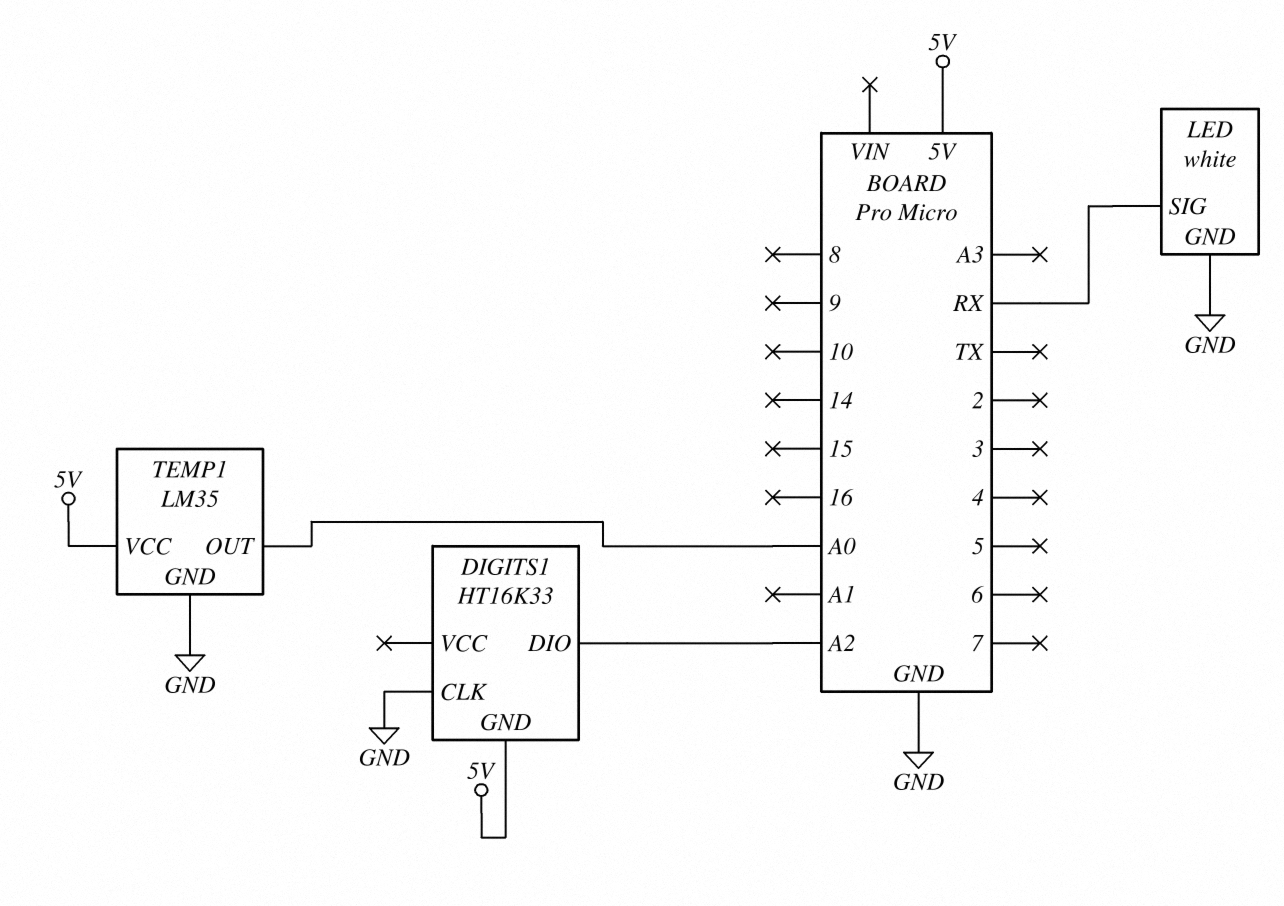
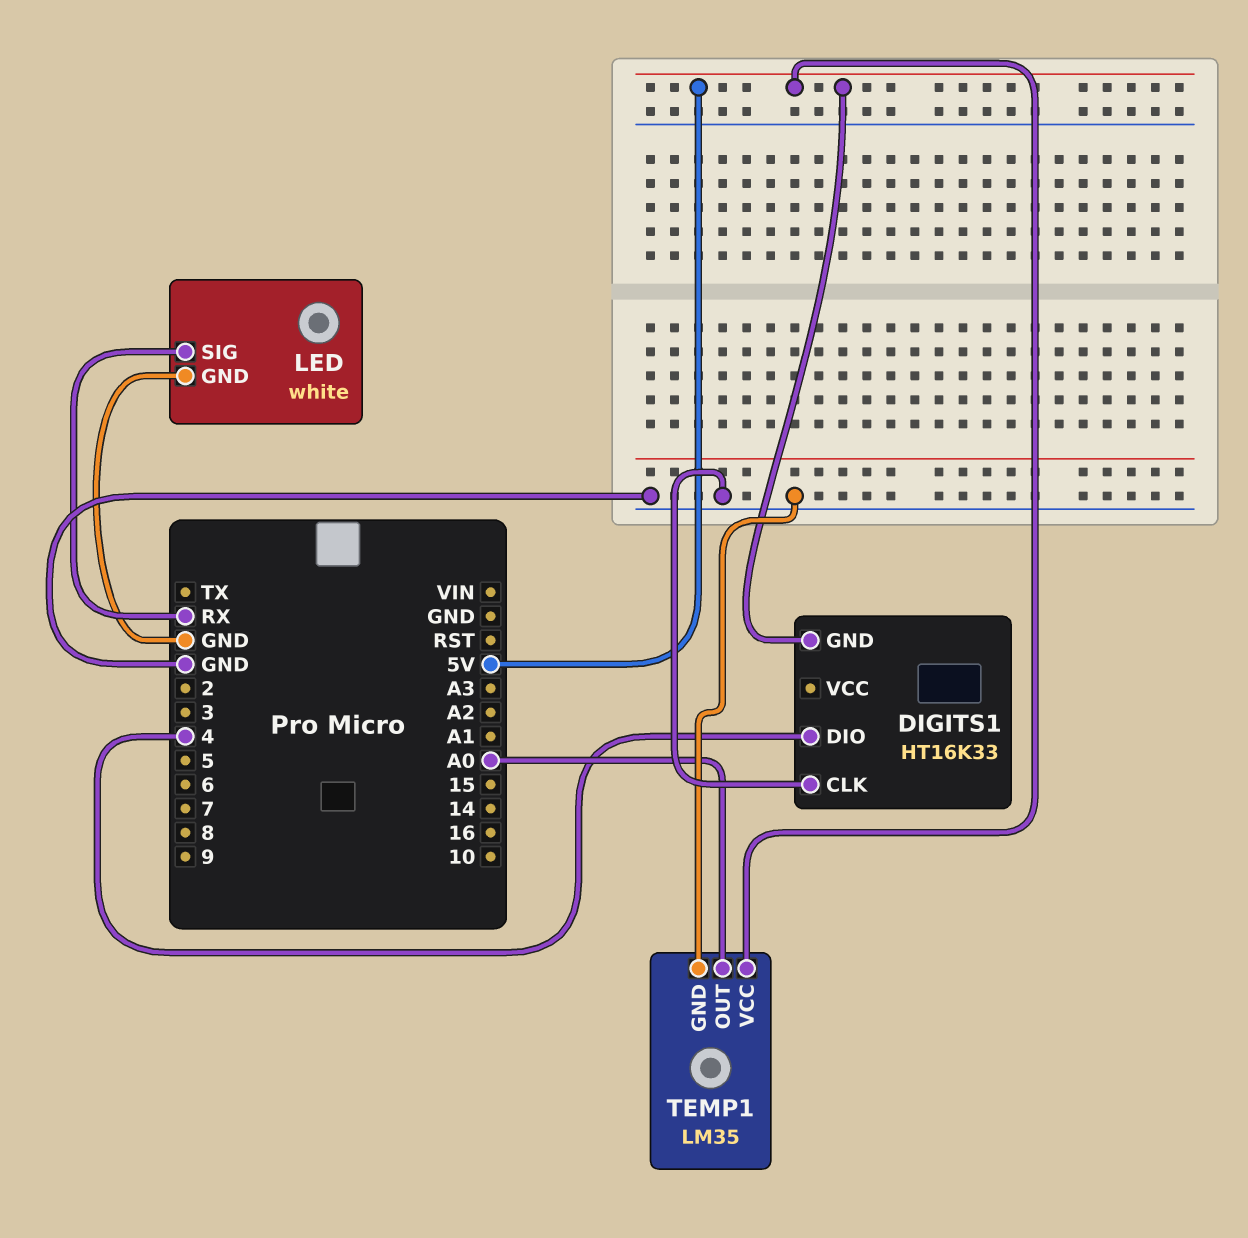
DIGITS1 pin DIO: A2 -> 4

